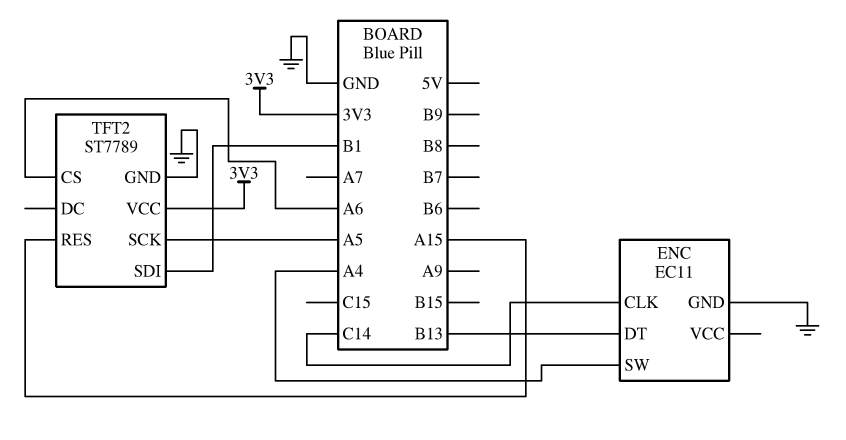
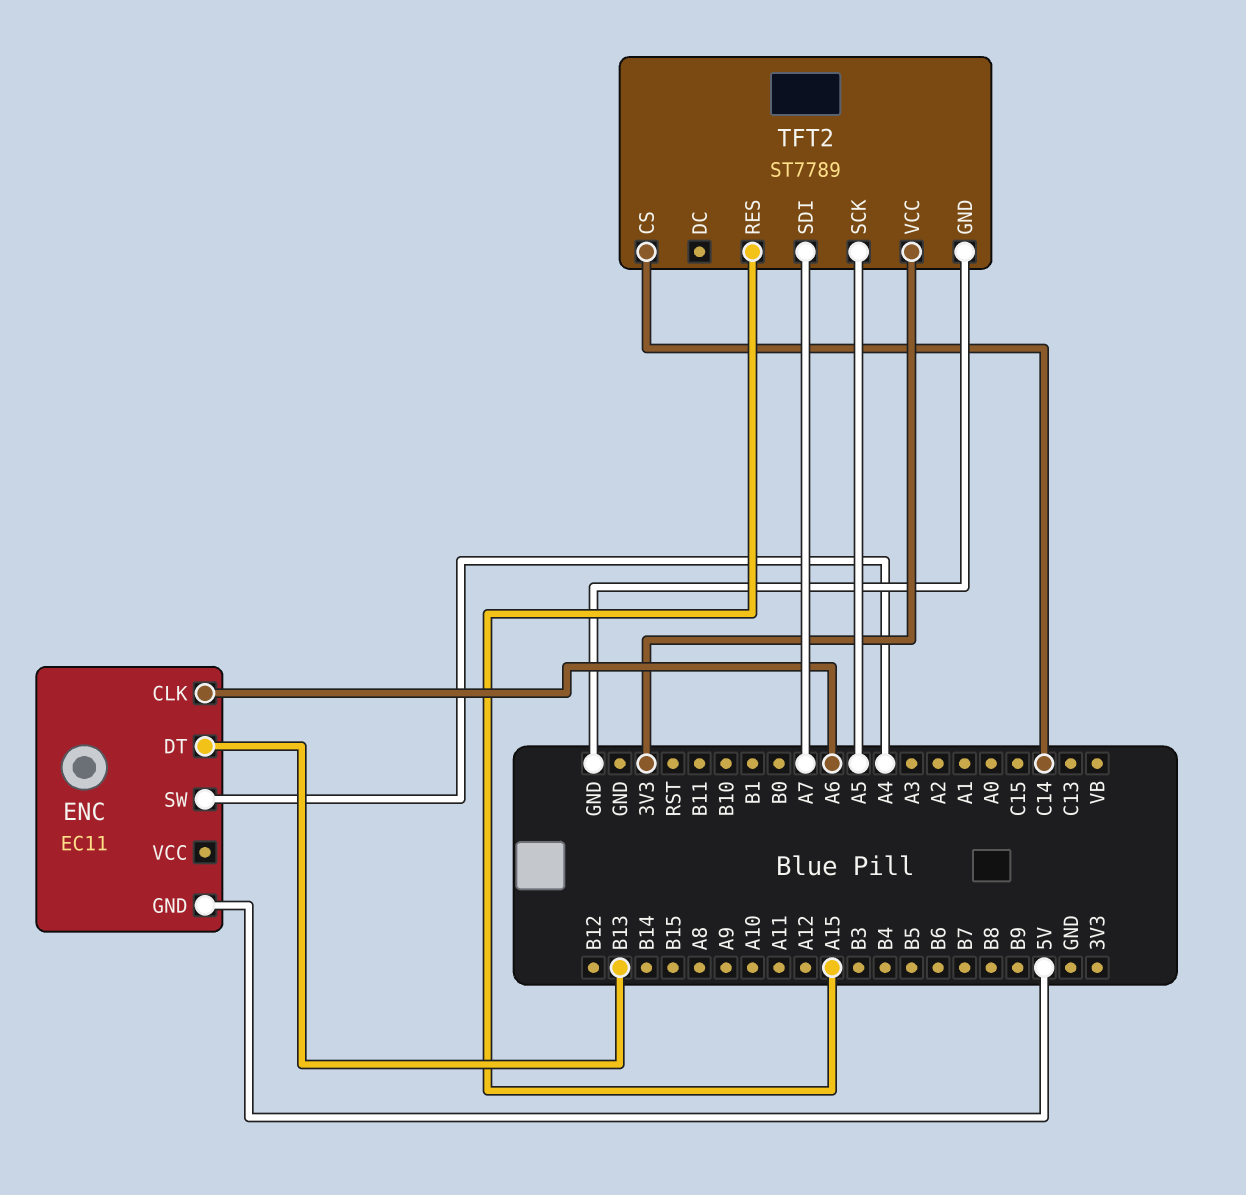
ENC pin CLK: C14 -> A6
ENC pin GND: GND -> 5V
TFT2 pin CS: A6 -> C14
TFT2 pin SDI: B1 -> A7

